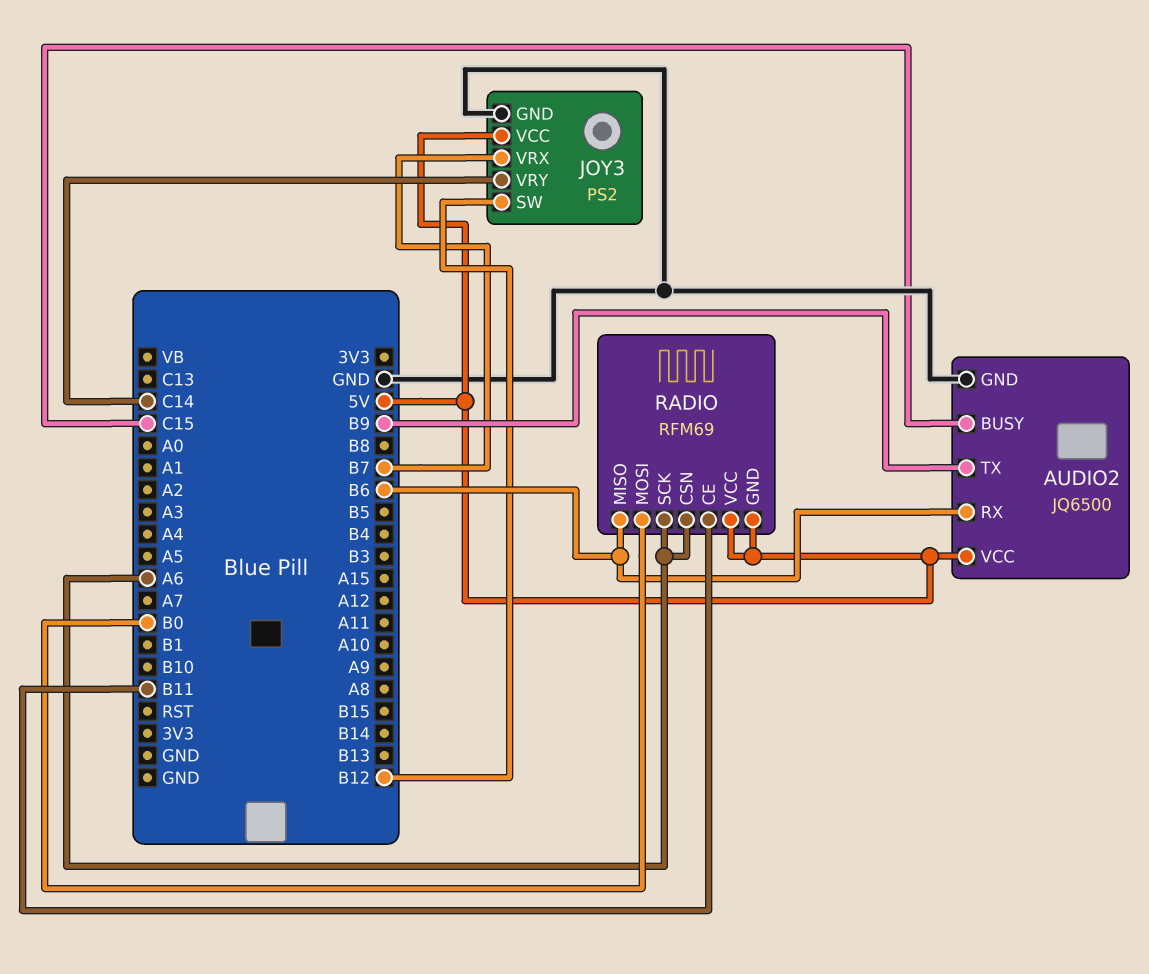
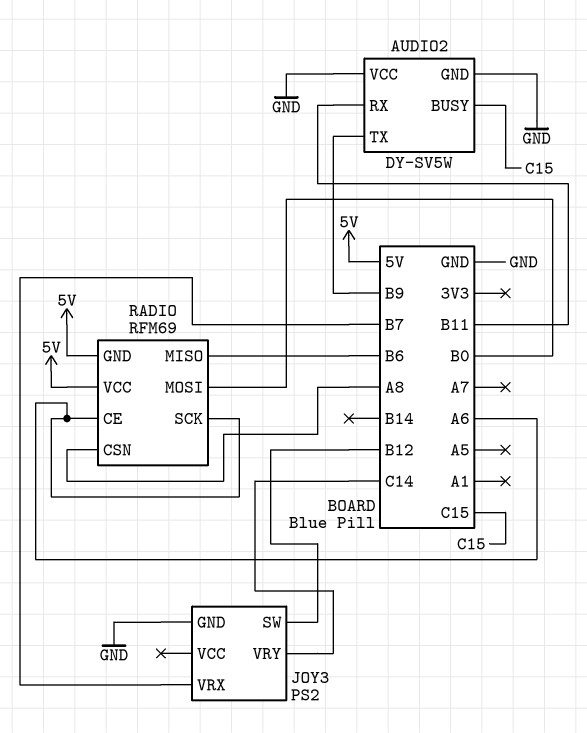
AUDIO2: JQ6500 -> DY-SV5W
AUDIO2 pin RX: B6 -> B11
AUDIO2 pin VCC: 5V -> GND
JOY3 pin VCC: 5V -> none
RADIO pin CE: B11 -> A6
RADIO pin CSN: A6 -> A8

